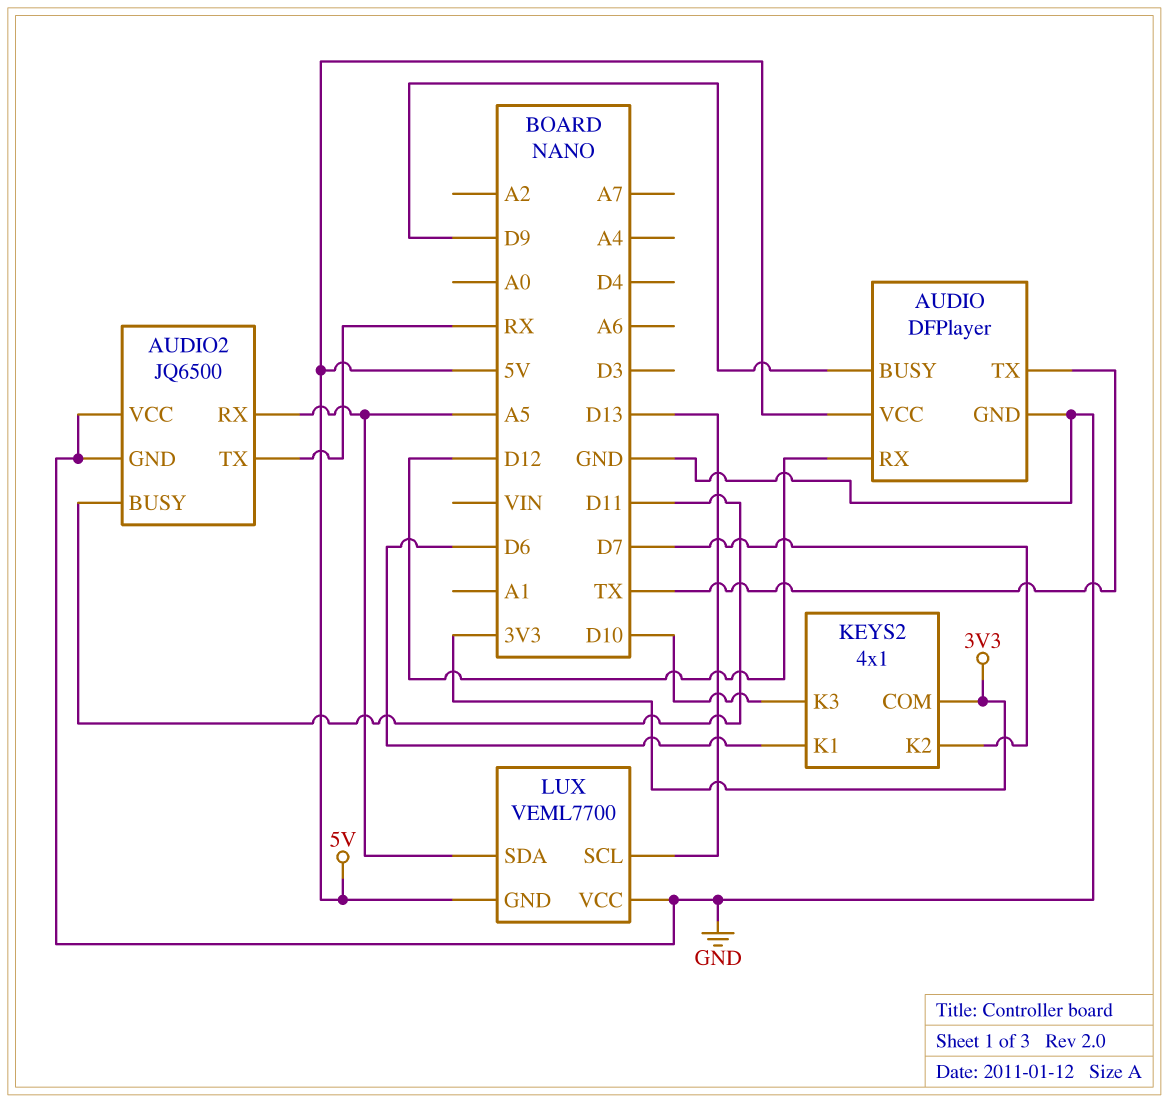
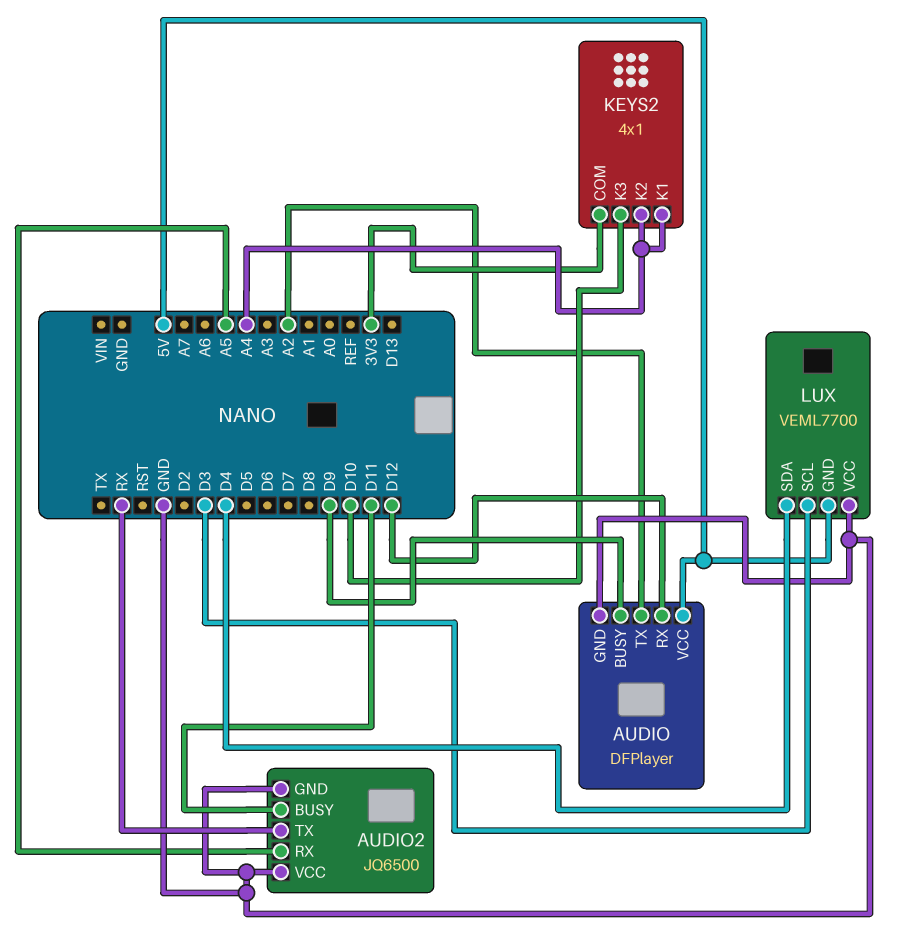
AUDIO pin TX: TX -> A2
KEYS2 pin K1: D6 -> A4
KEYS2 pin K2: D7 -> A4
LUX pin SCL: D13 -> D3
LUX pin SDA: A5 -> D4

